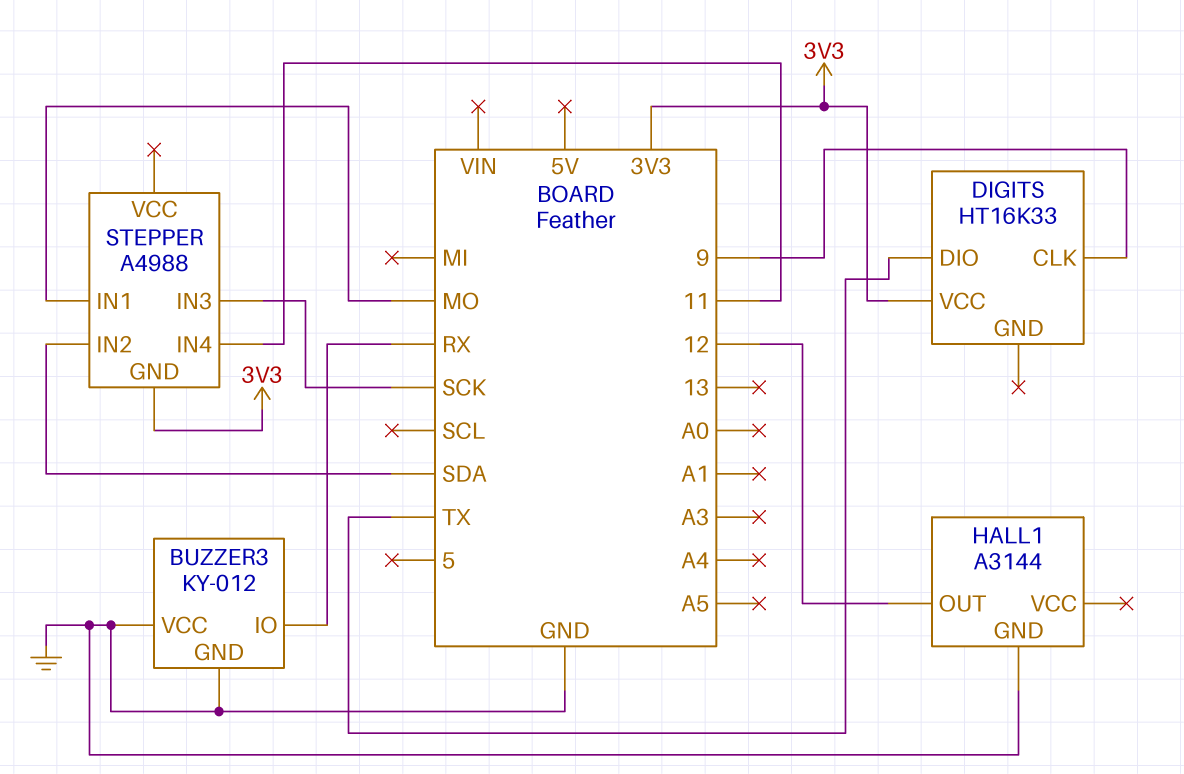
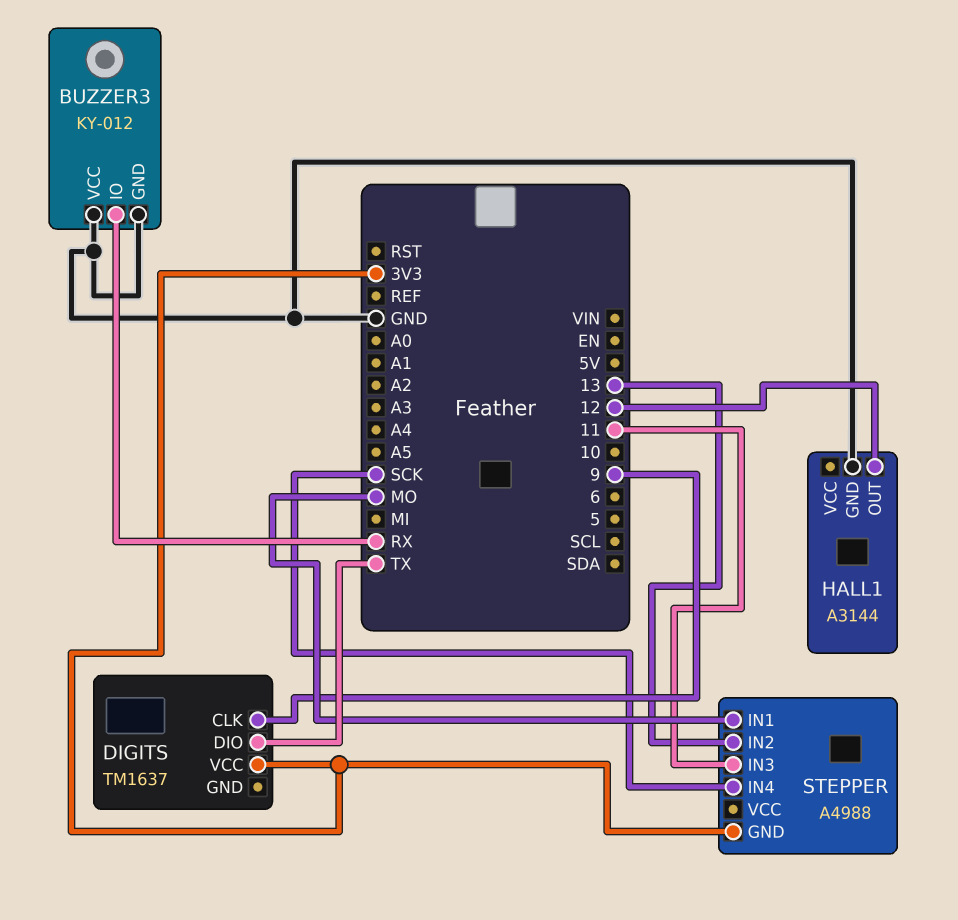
DIGITS: HT16K33 -> TM1637
STEPPER pin IN2: SDA -> 13
STEPPER pin IN3: SCK -> 11
STEPPER pin IN4: 11 -> SCK

